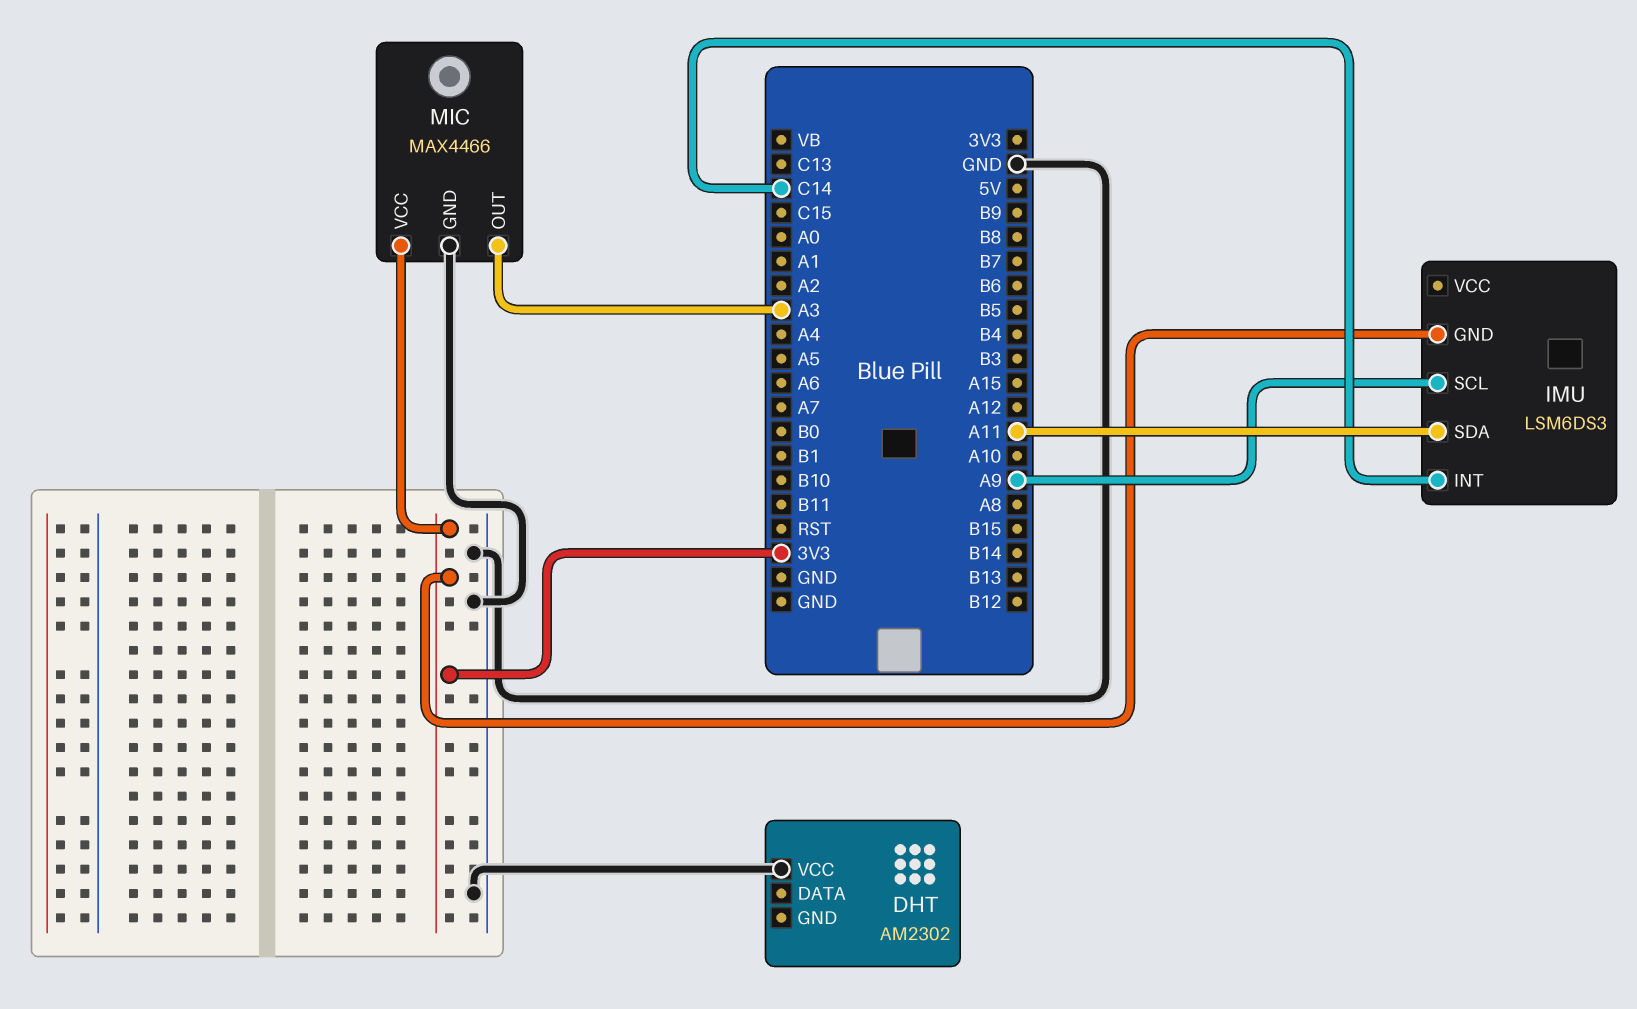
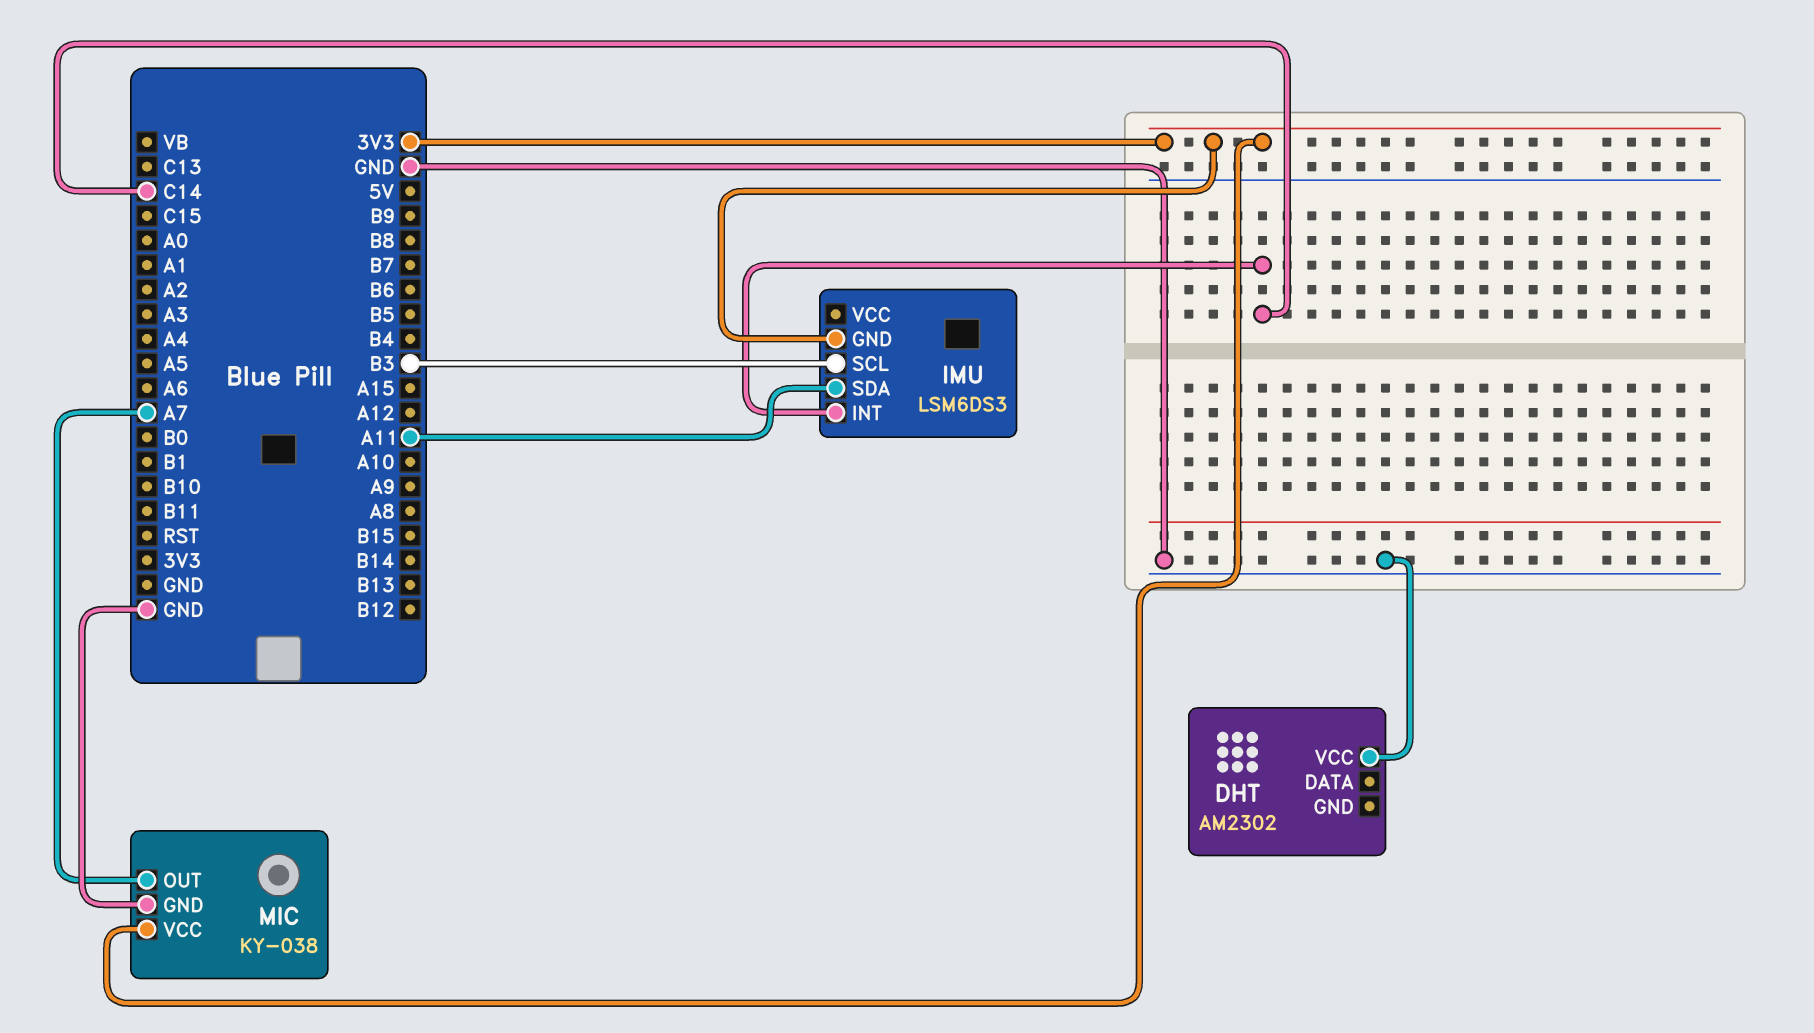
IMU pin SCL: A9 -> B3
MIC: MAX4466 -> KY-038
MIC pin OUT: A3 -> A7

